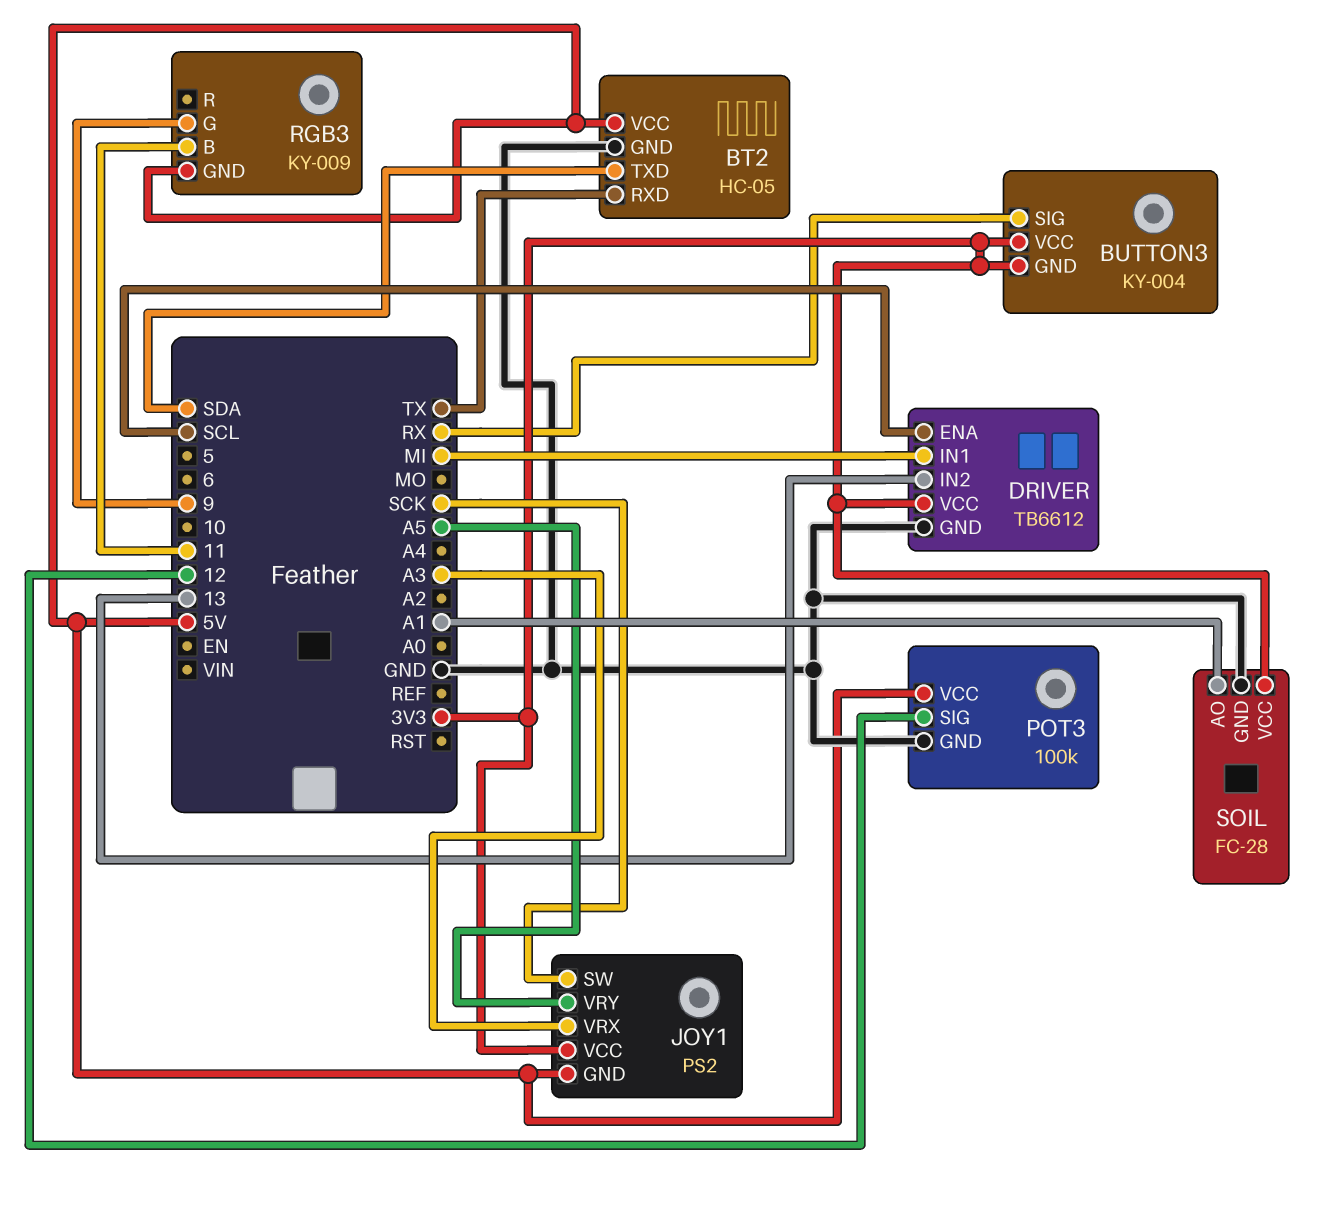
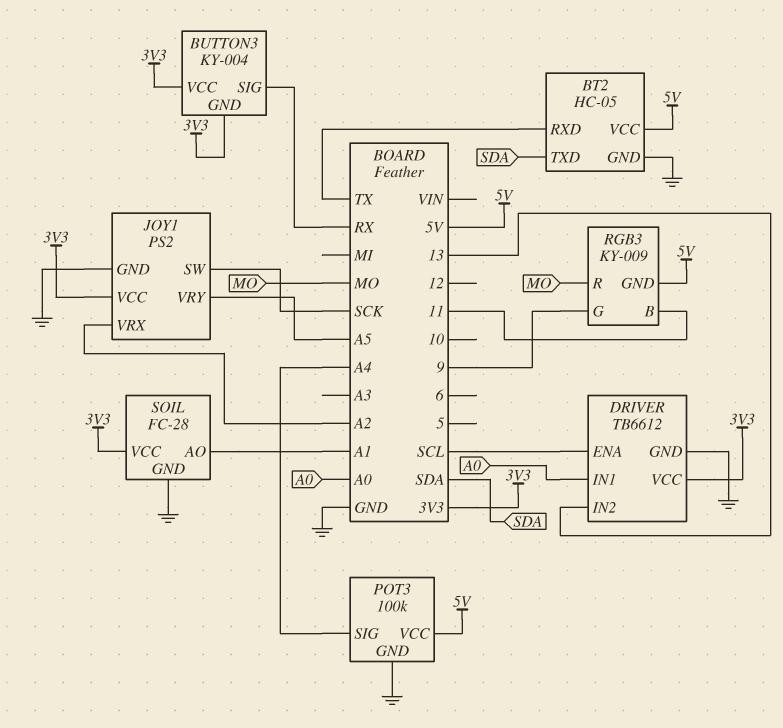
DRIVER pin IN1: MI -> A0
JOY1 pin GND: 5V -> GND
JOY1 pin VRX: A3 -> A2
POT3 pin SIG: 12 -> A4
RGB3 pin R: none -> MO

